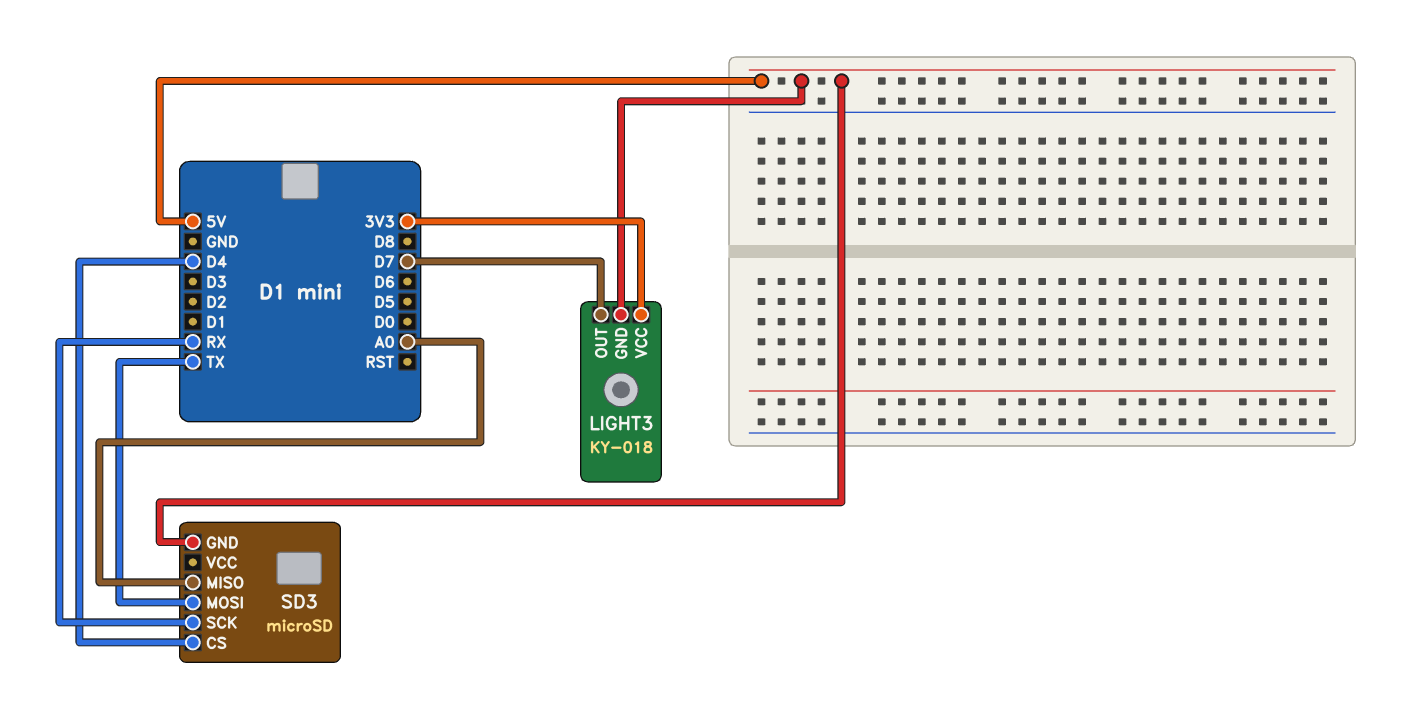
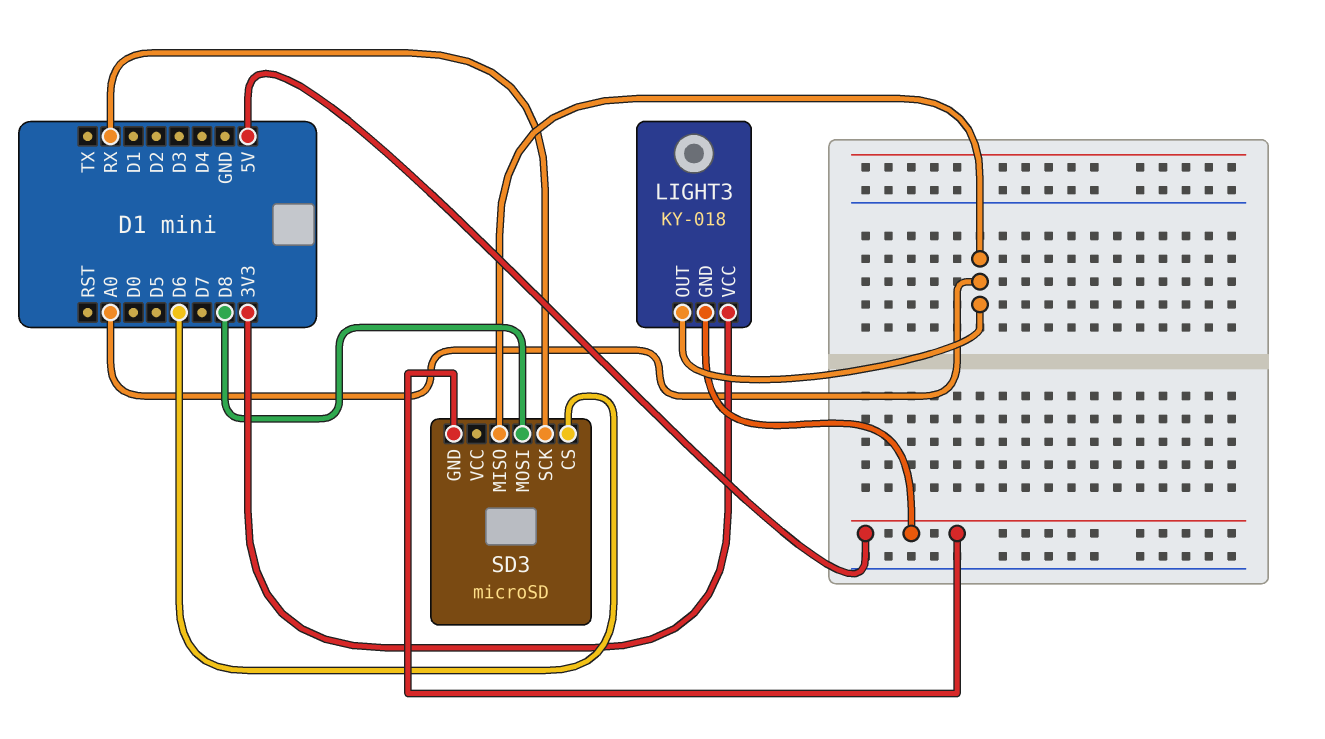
LIGHT3 pin OUT: D7 -> A0
SD3 pin CS: D4 -> D6
SD3 pin MOSI: TX -> D8

